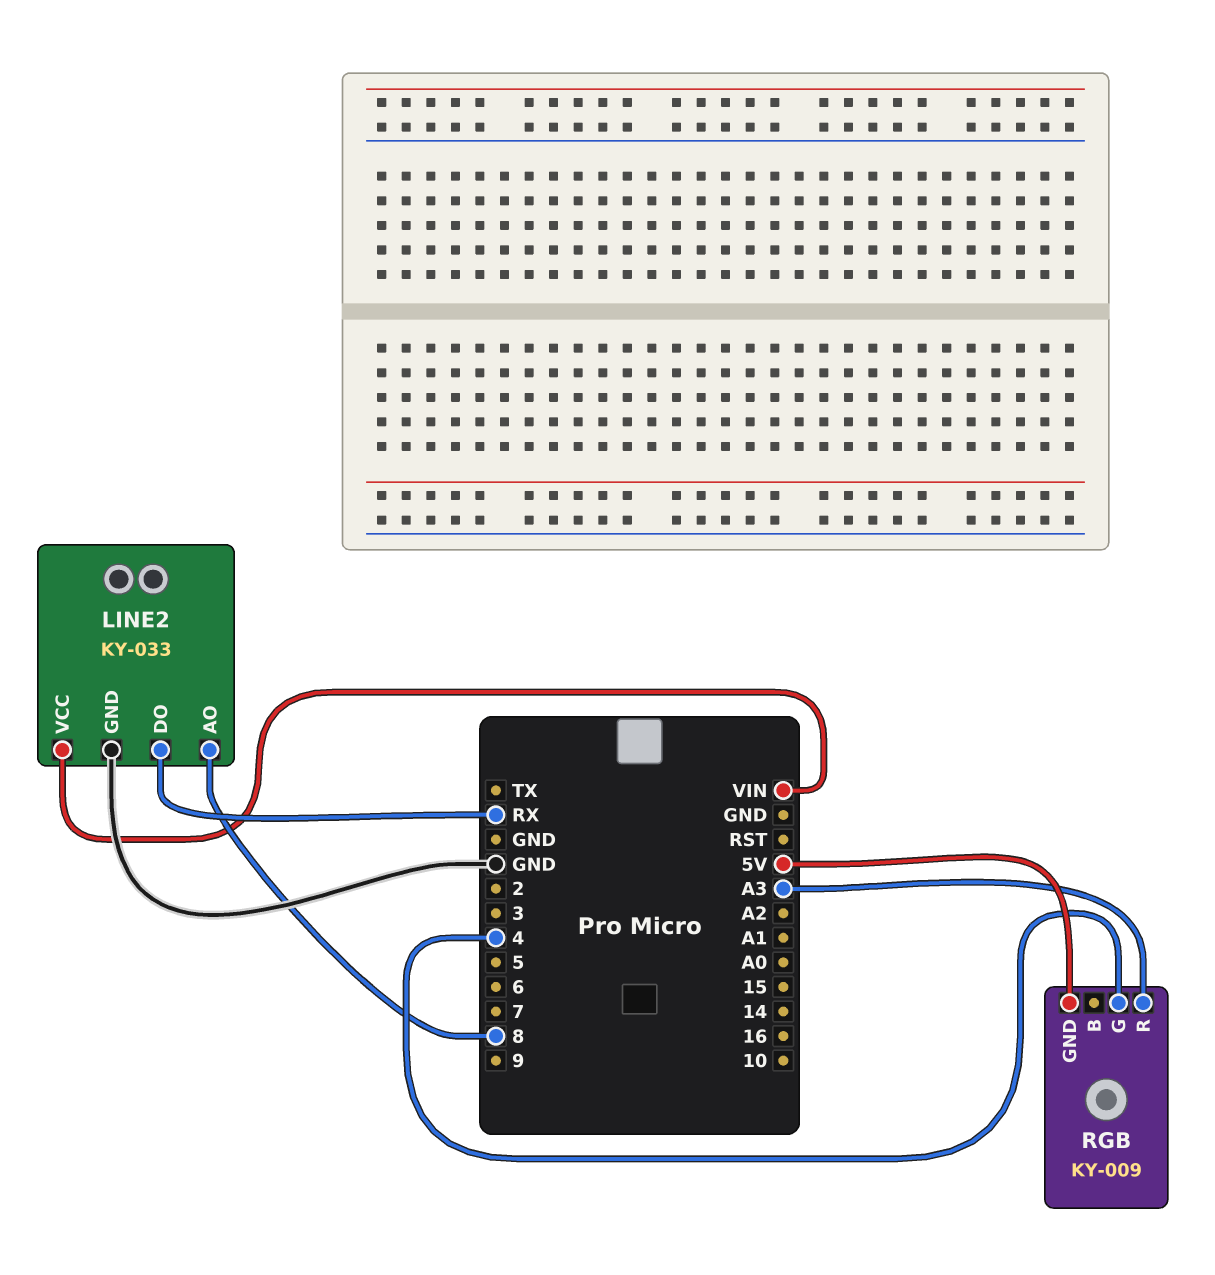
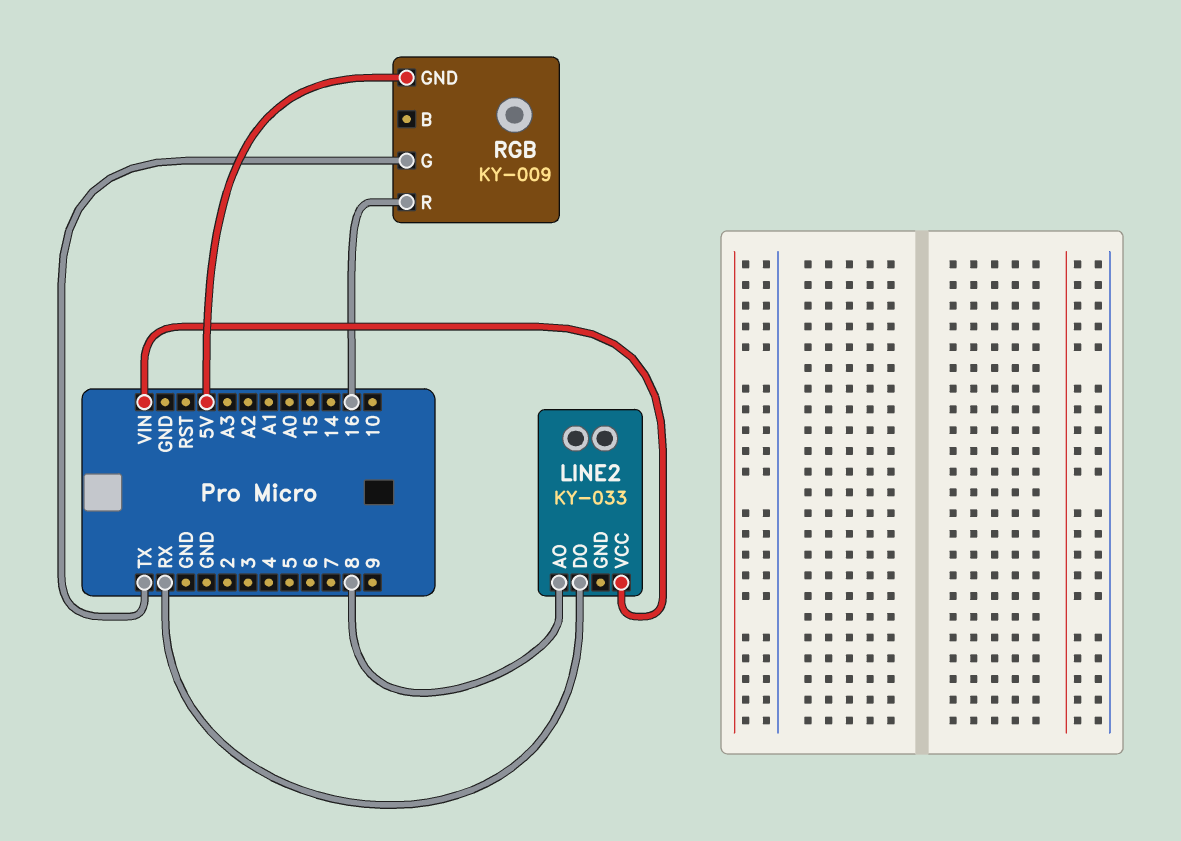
LINE2 pin GND: GND -> none
RGB pin G: 4 -> TX
RGB pin R: A3 -> 16

